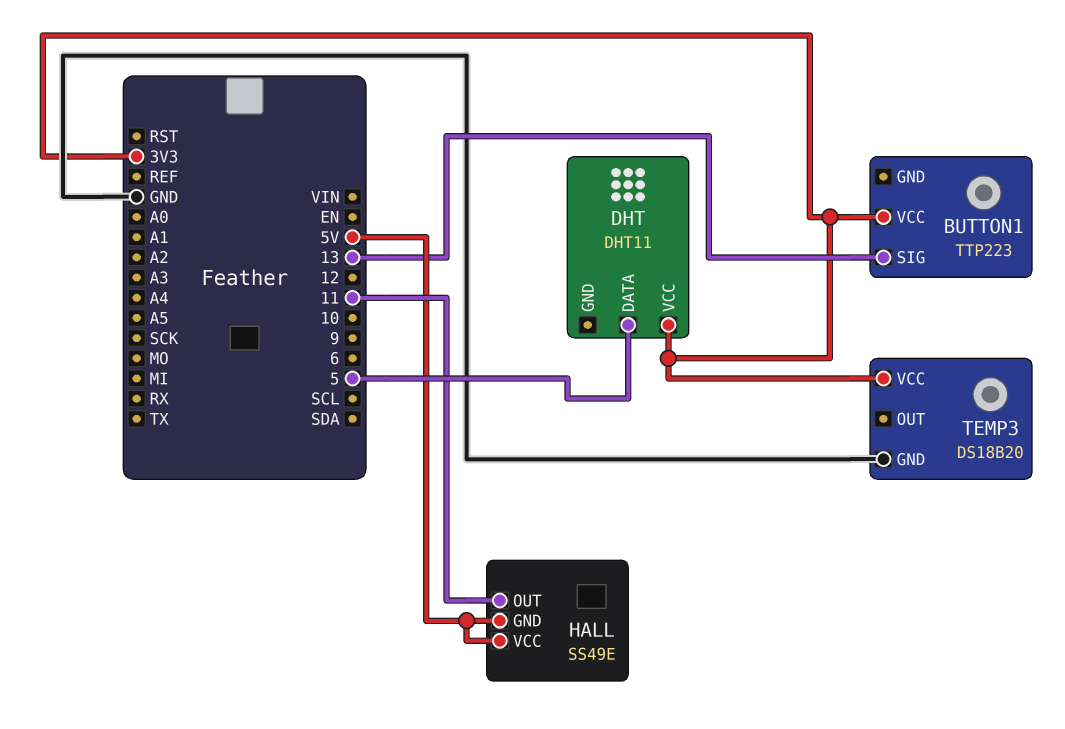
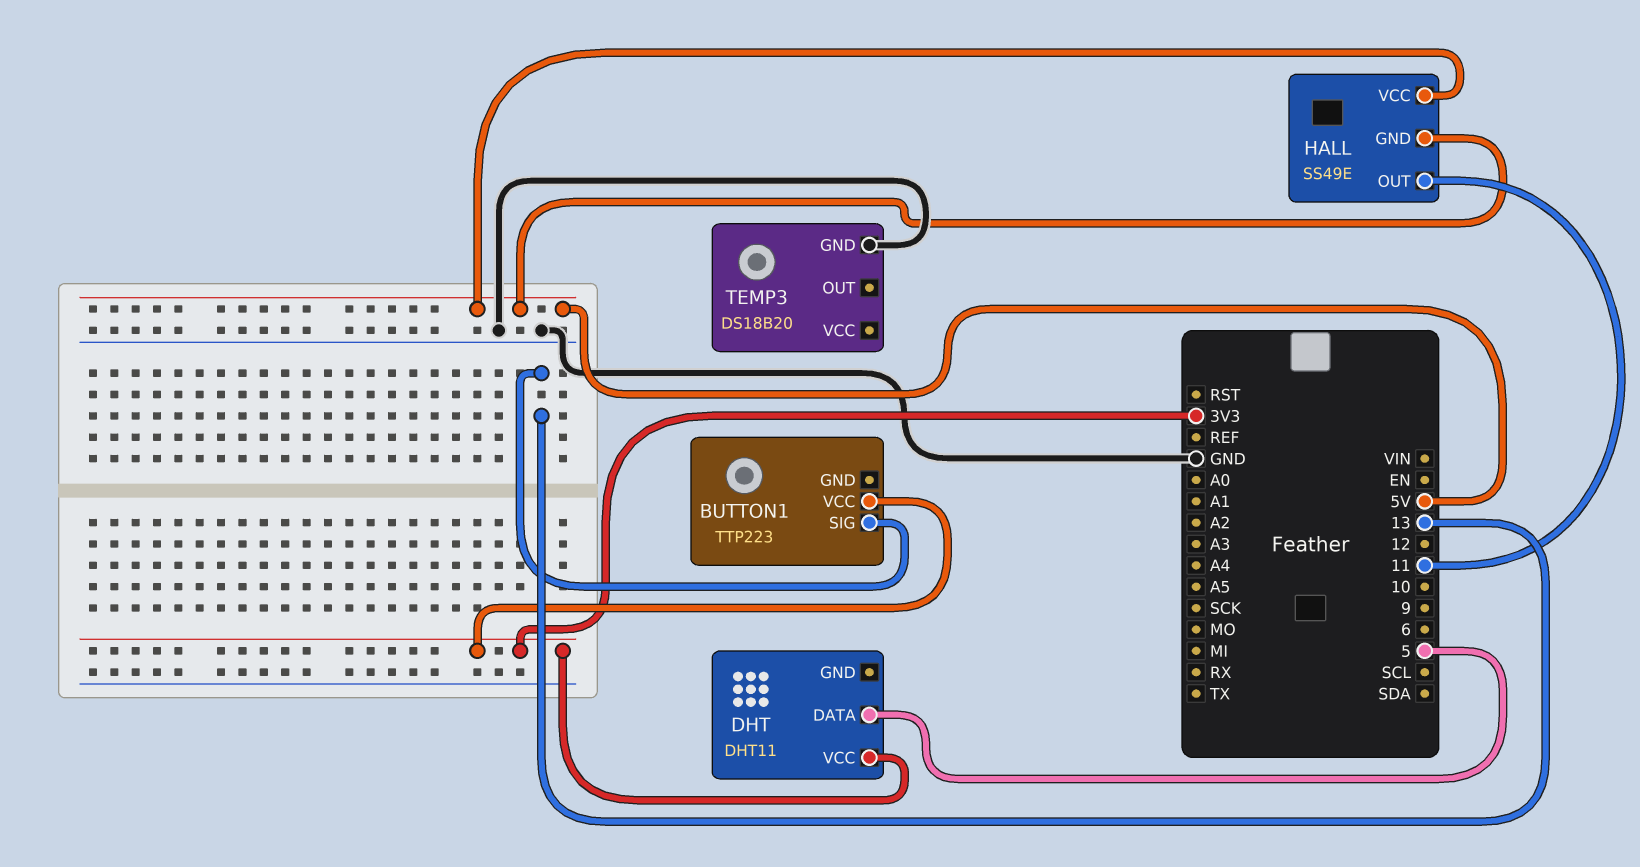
TEMP3 pin VCC: 3V3 -> none

